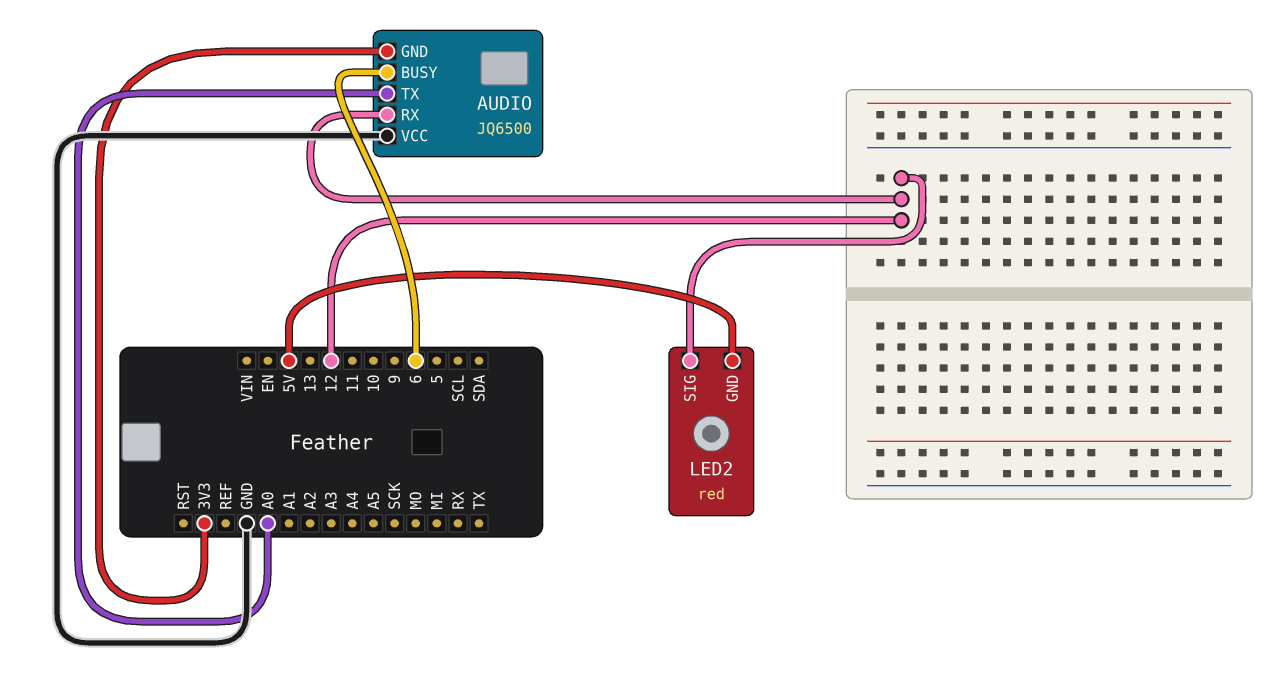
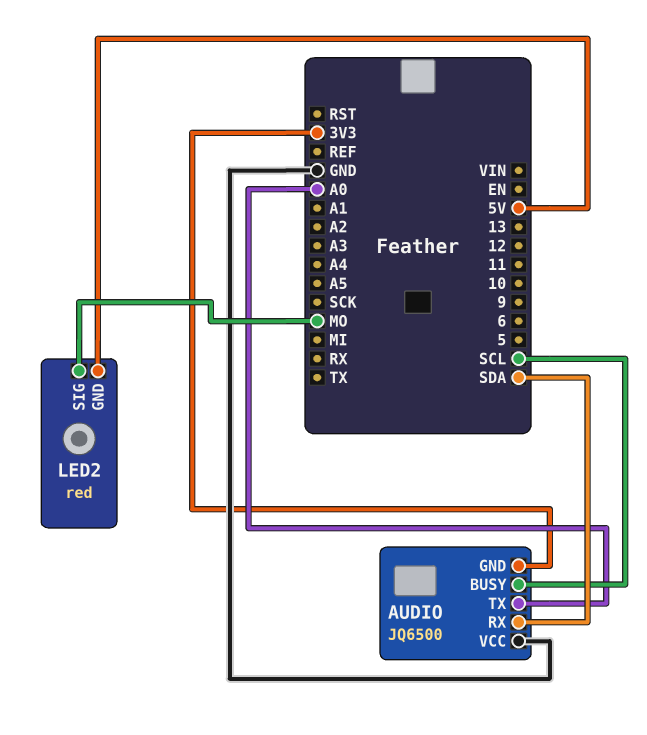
AUDIO pin BUSY: 6 -> SCL
AUDIO pin RX: 12 -> SDA
LED2 pin SIG: 12 -> MO

